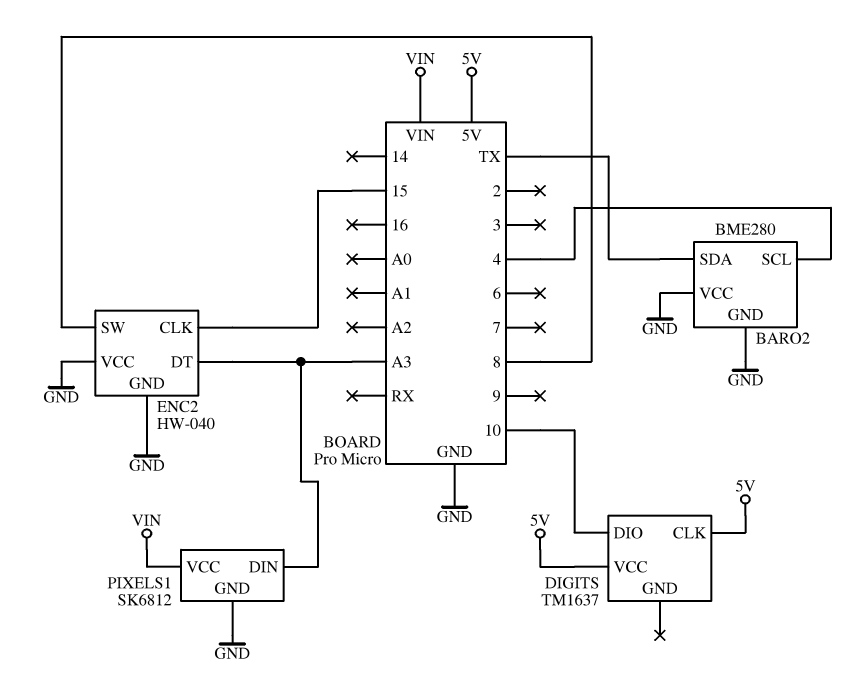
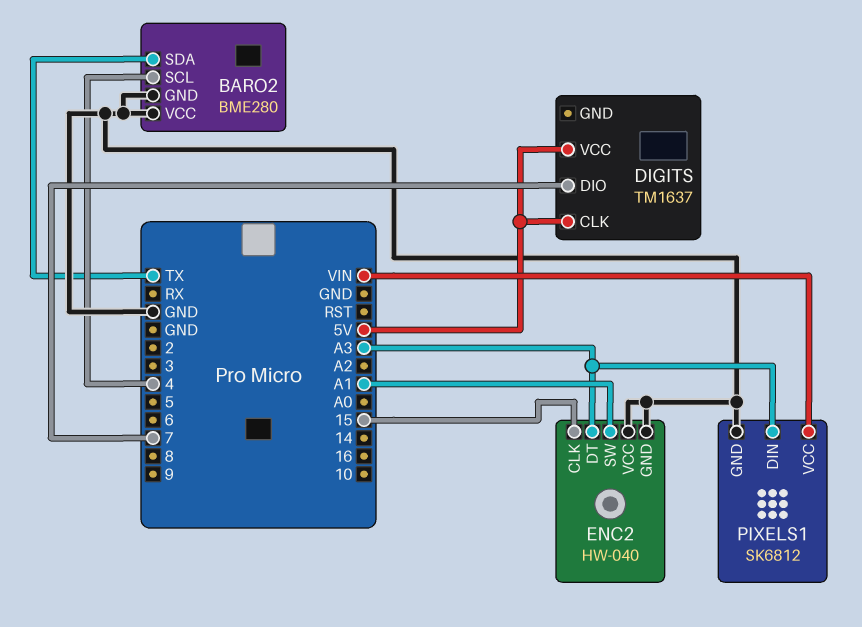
DIGITS pin DIO: 10 -> 7
ENC2 pin SW: 8 -> A1

